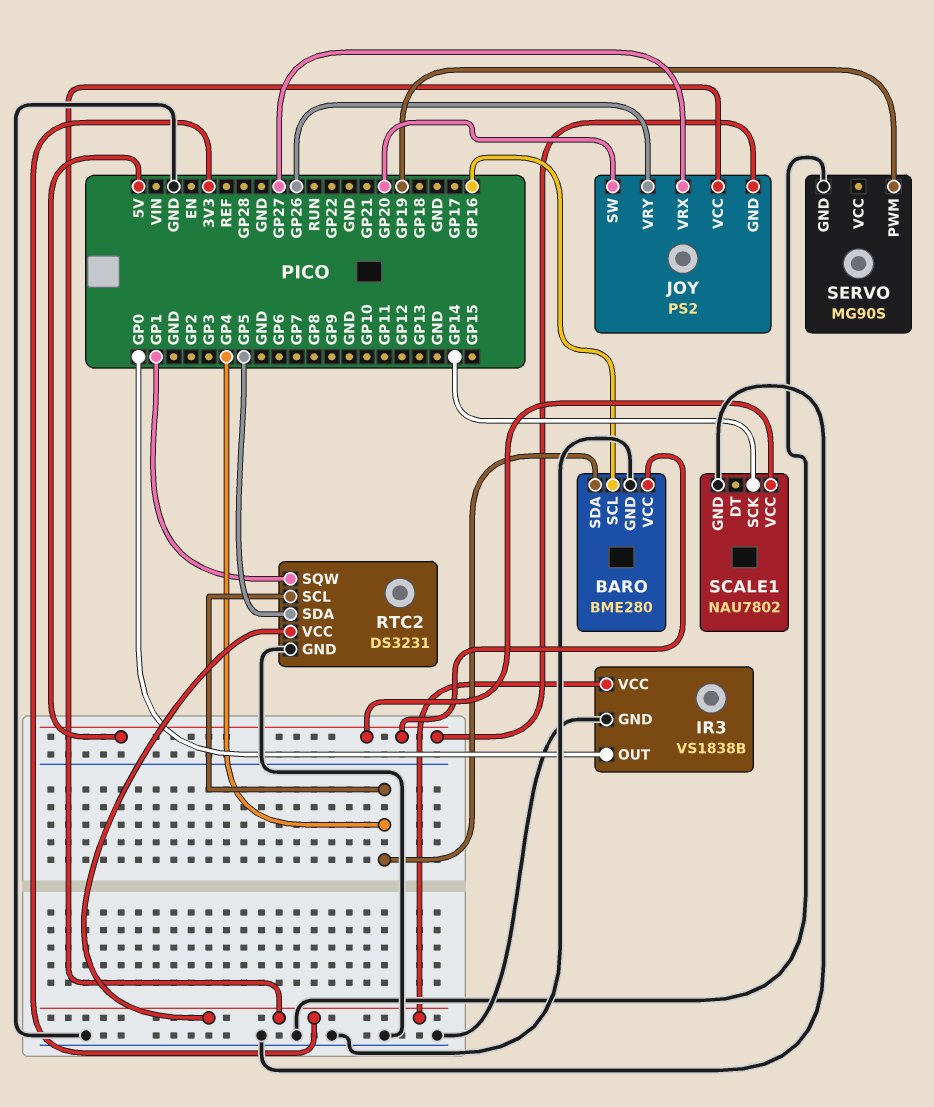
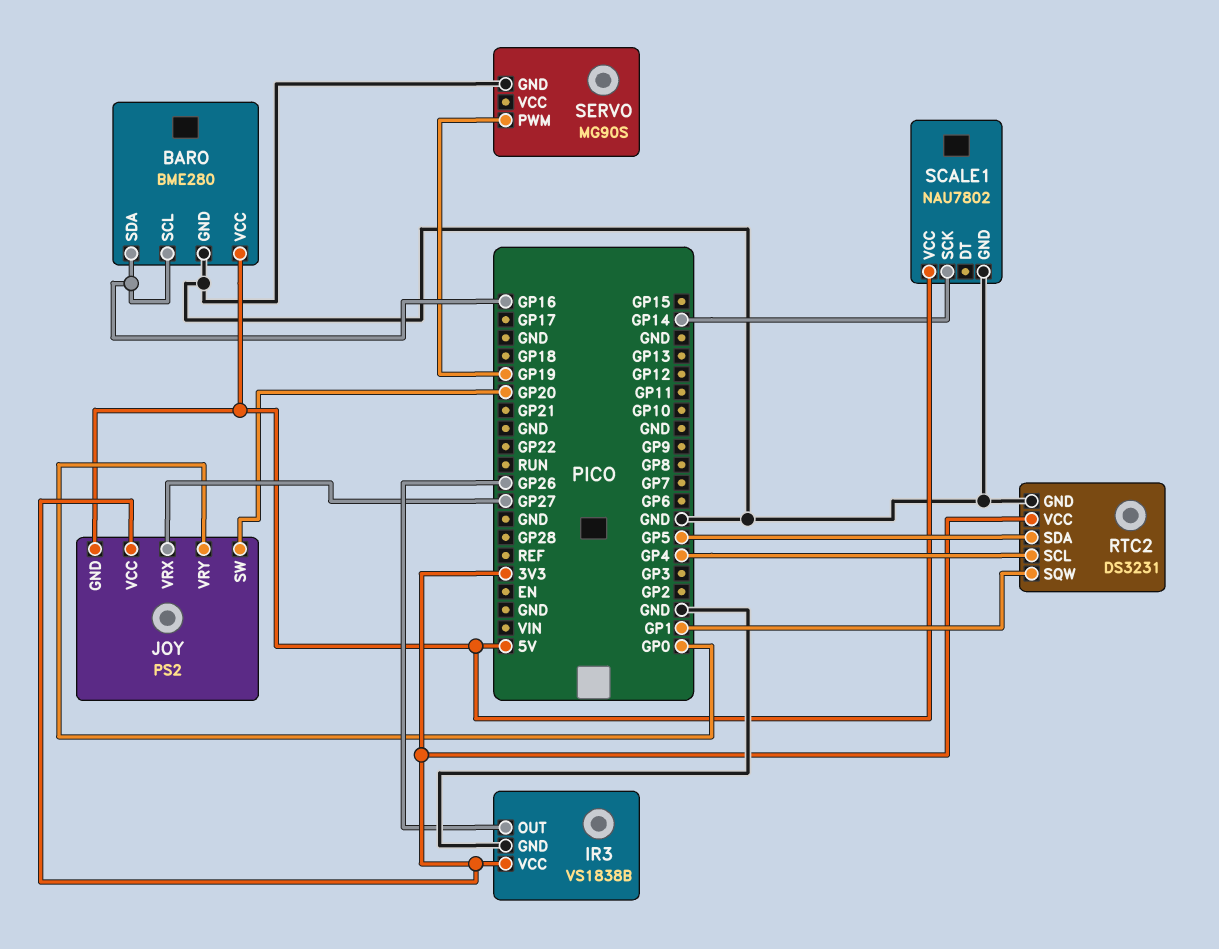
BARO pin SDA: GP4 -> GP16
IR3 pin OUT: GP0 -> GP26
JOY pin VRY: GP26 -> GP0

